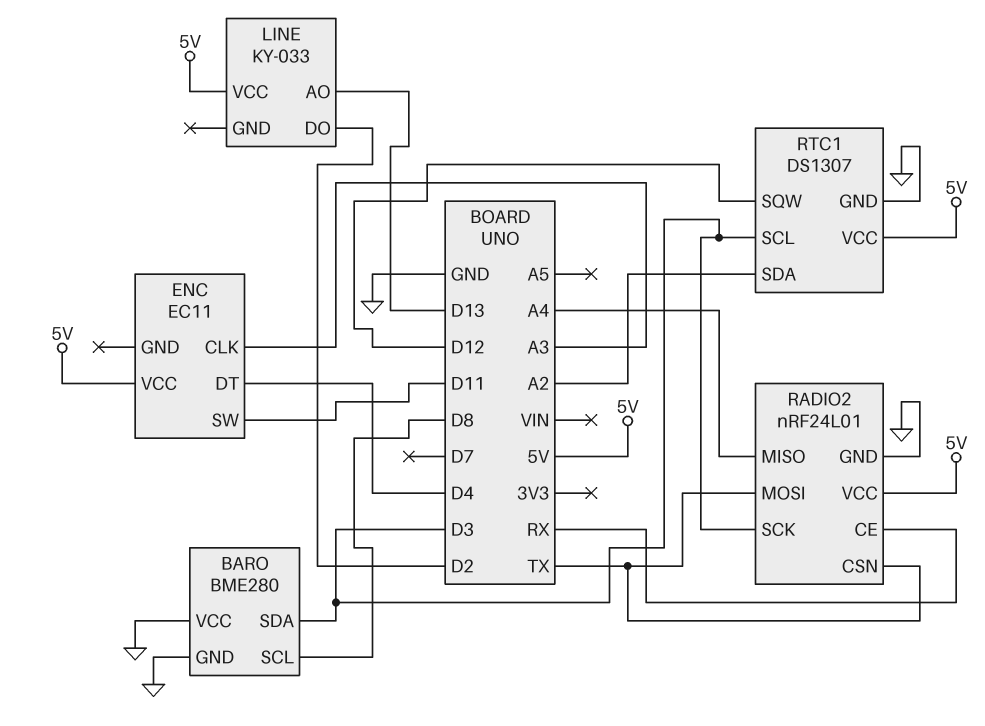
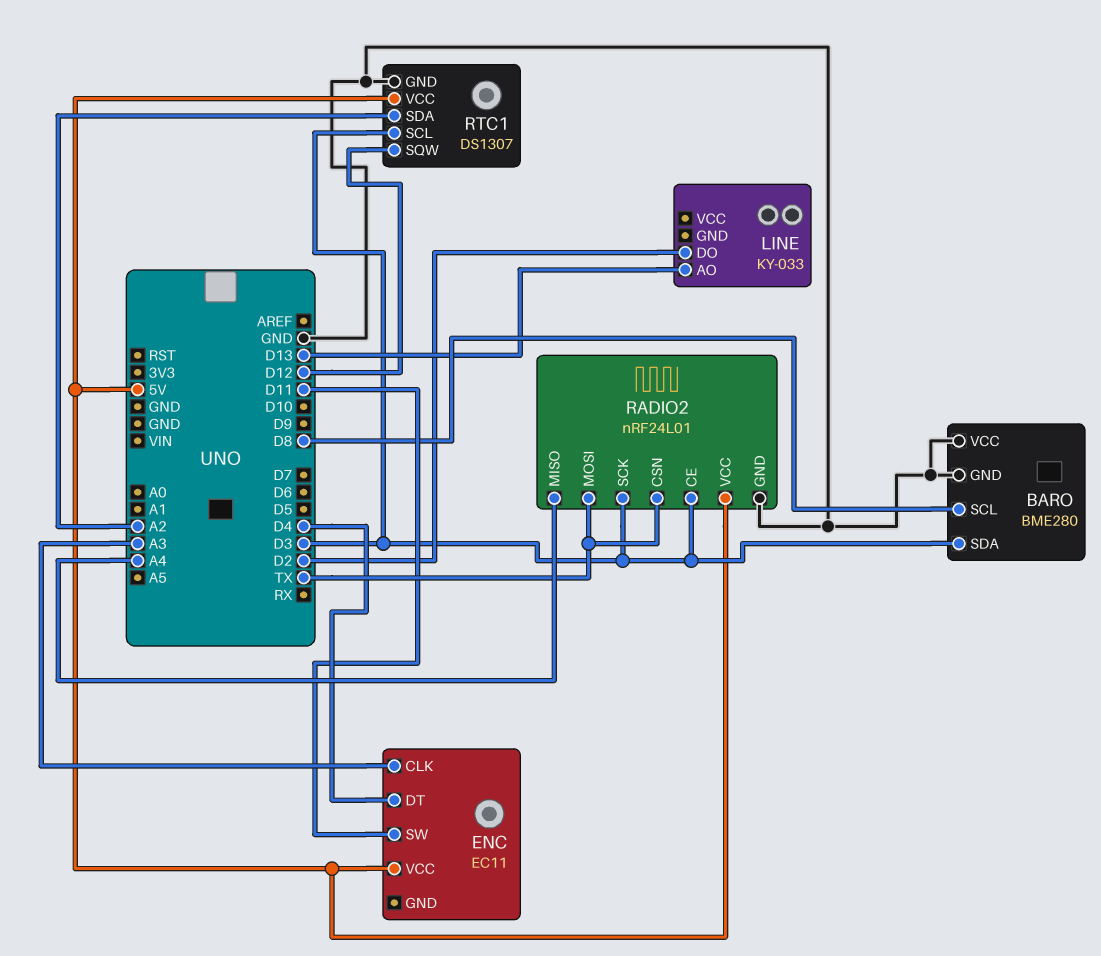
LINE pin VCC: 5V -> none
RADIO2 pin CE: RX -> D3

